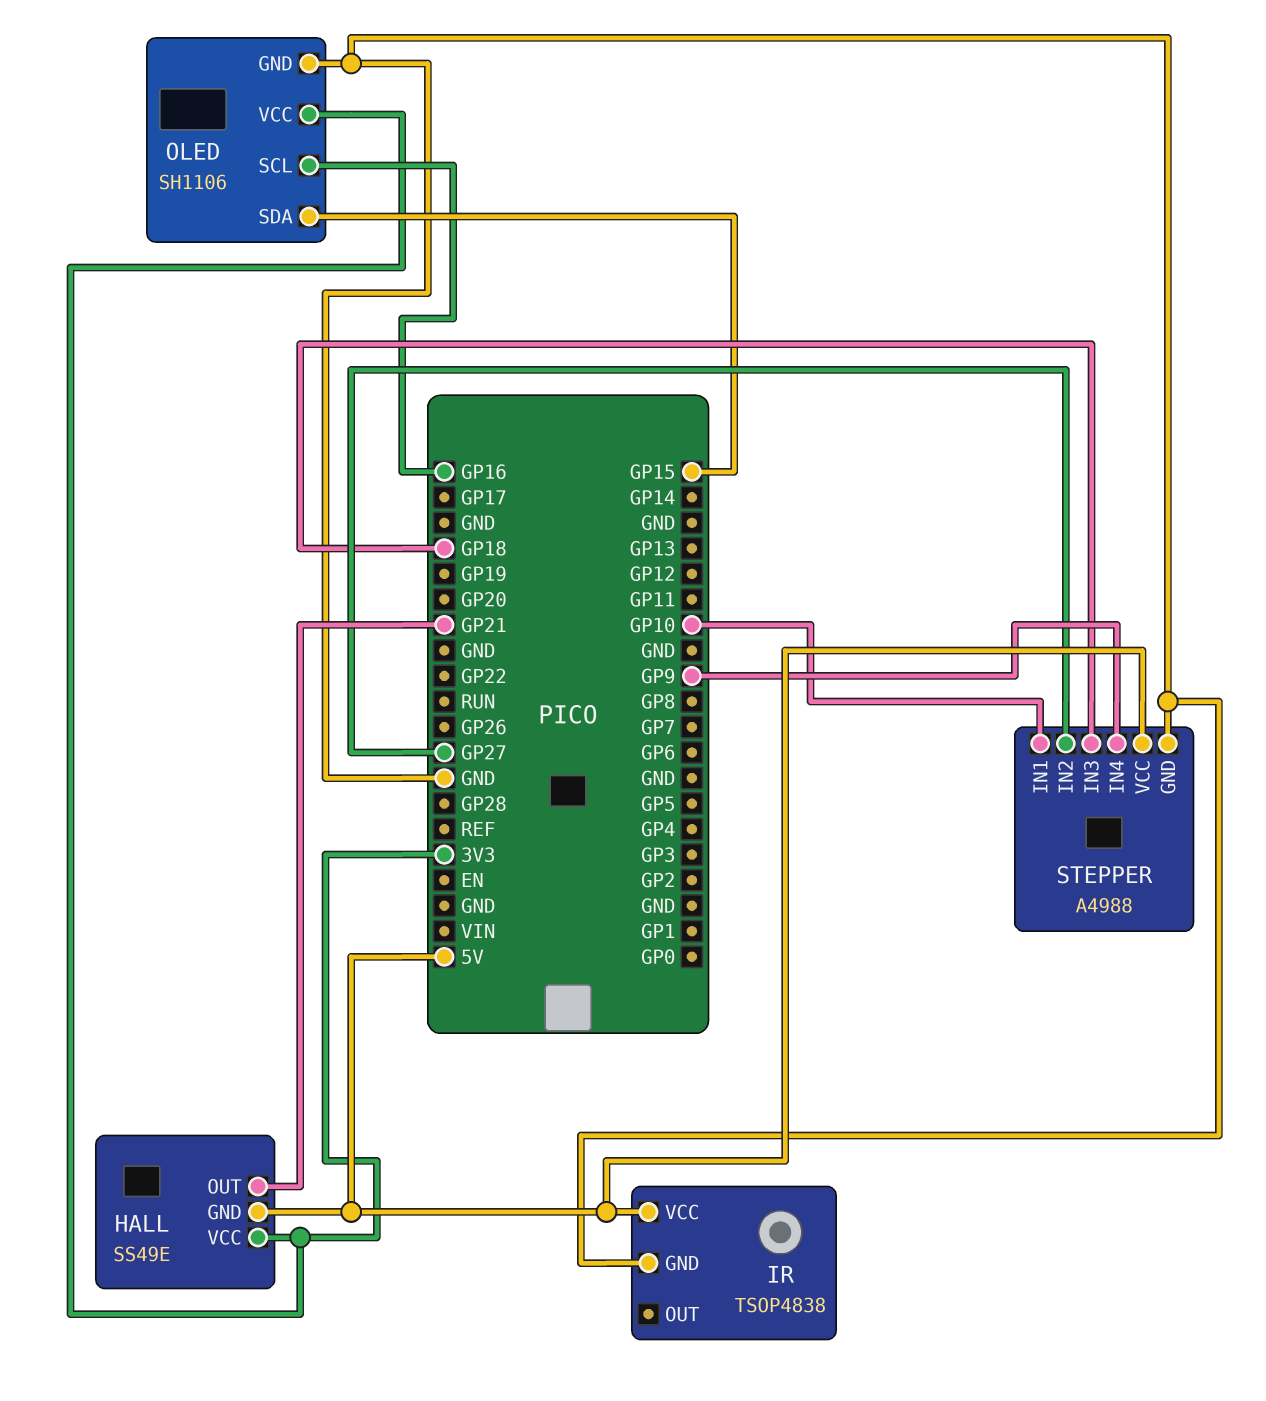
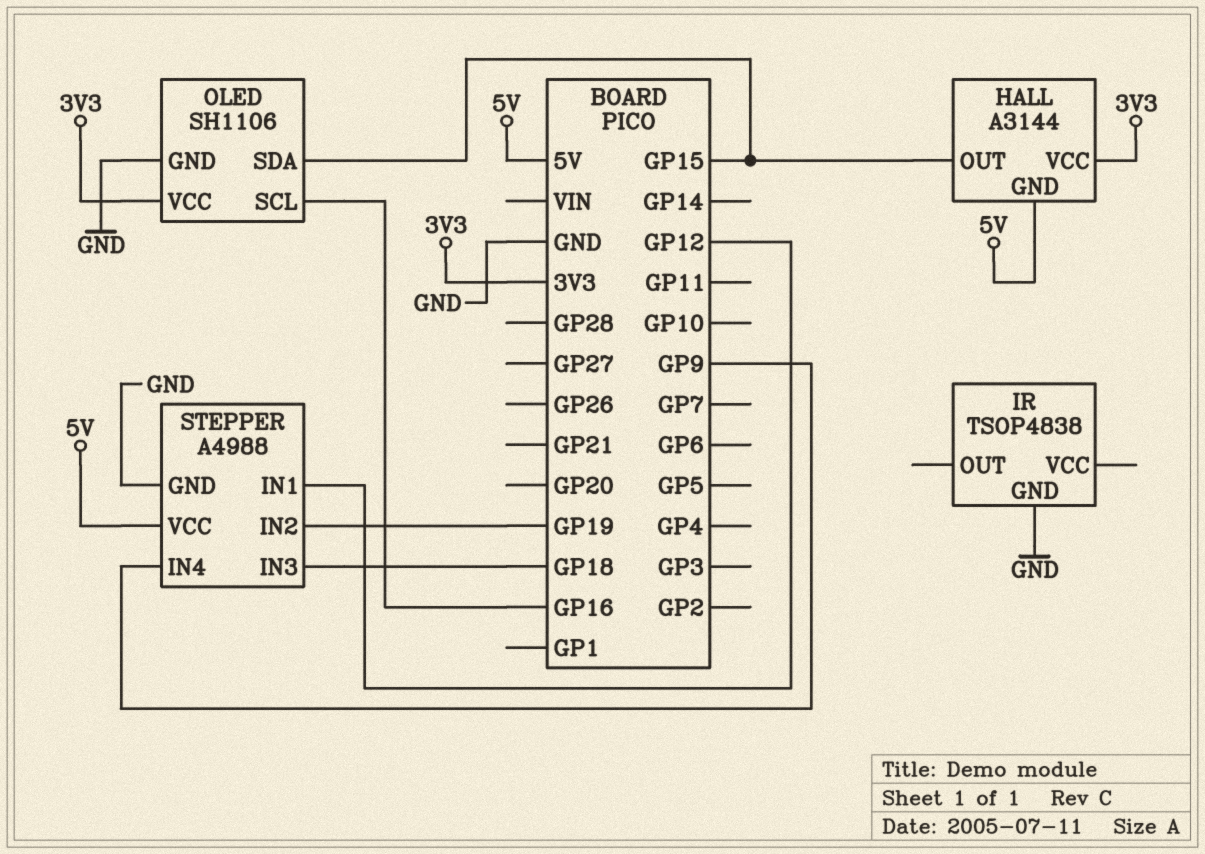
HALL: SS49E -> A3144
HALL pin OUT: GP21 -> GP15
IR pin VCC: 5V -> none
STEPPER pin IN1: GP10 -> GP12
STEPPER pin IN2: GP27 -> GP19

